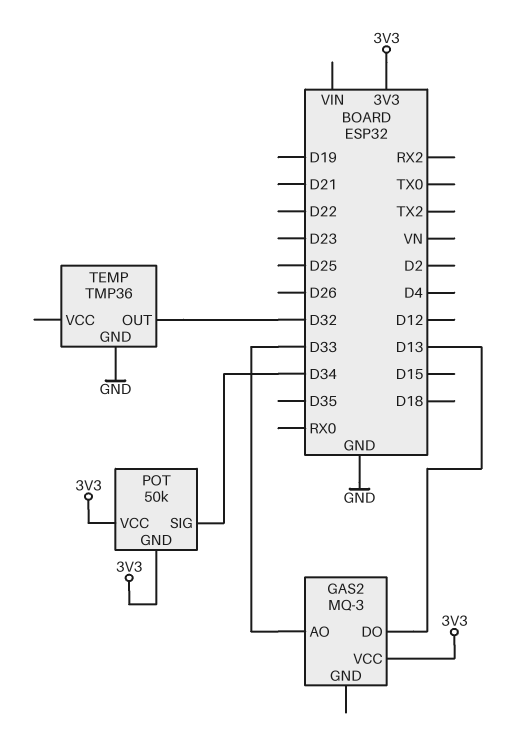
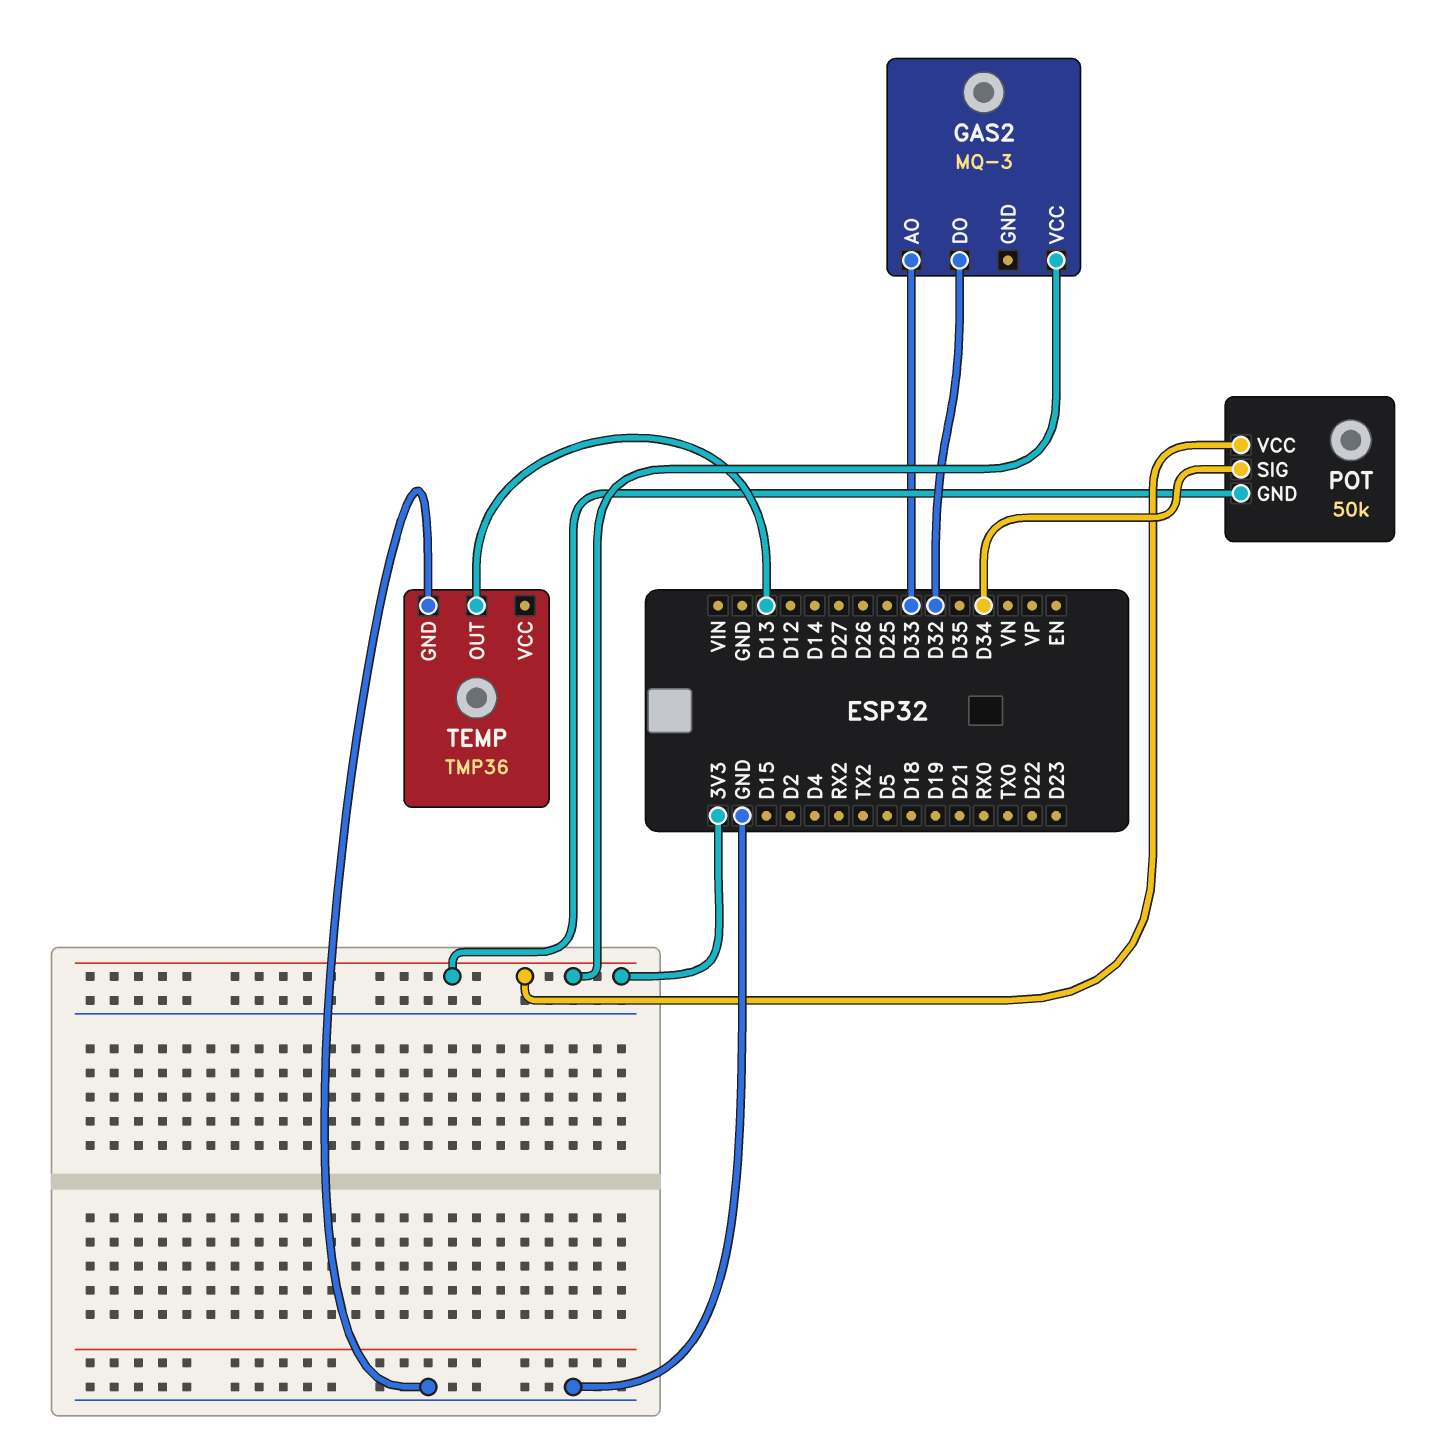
GAS2 pin DO: D13 -> D32
TEMP pin OUT: D32 -> D13

